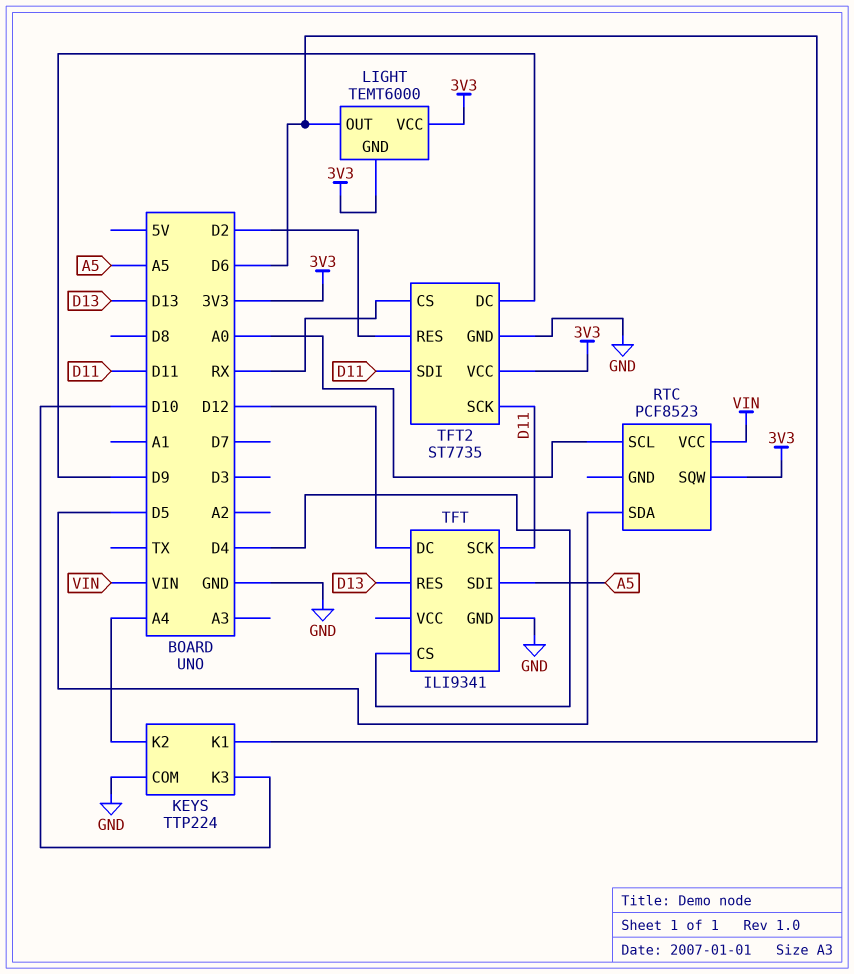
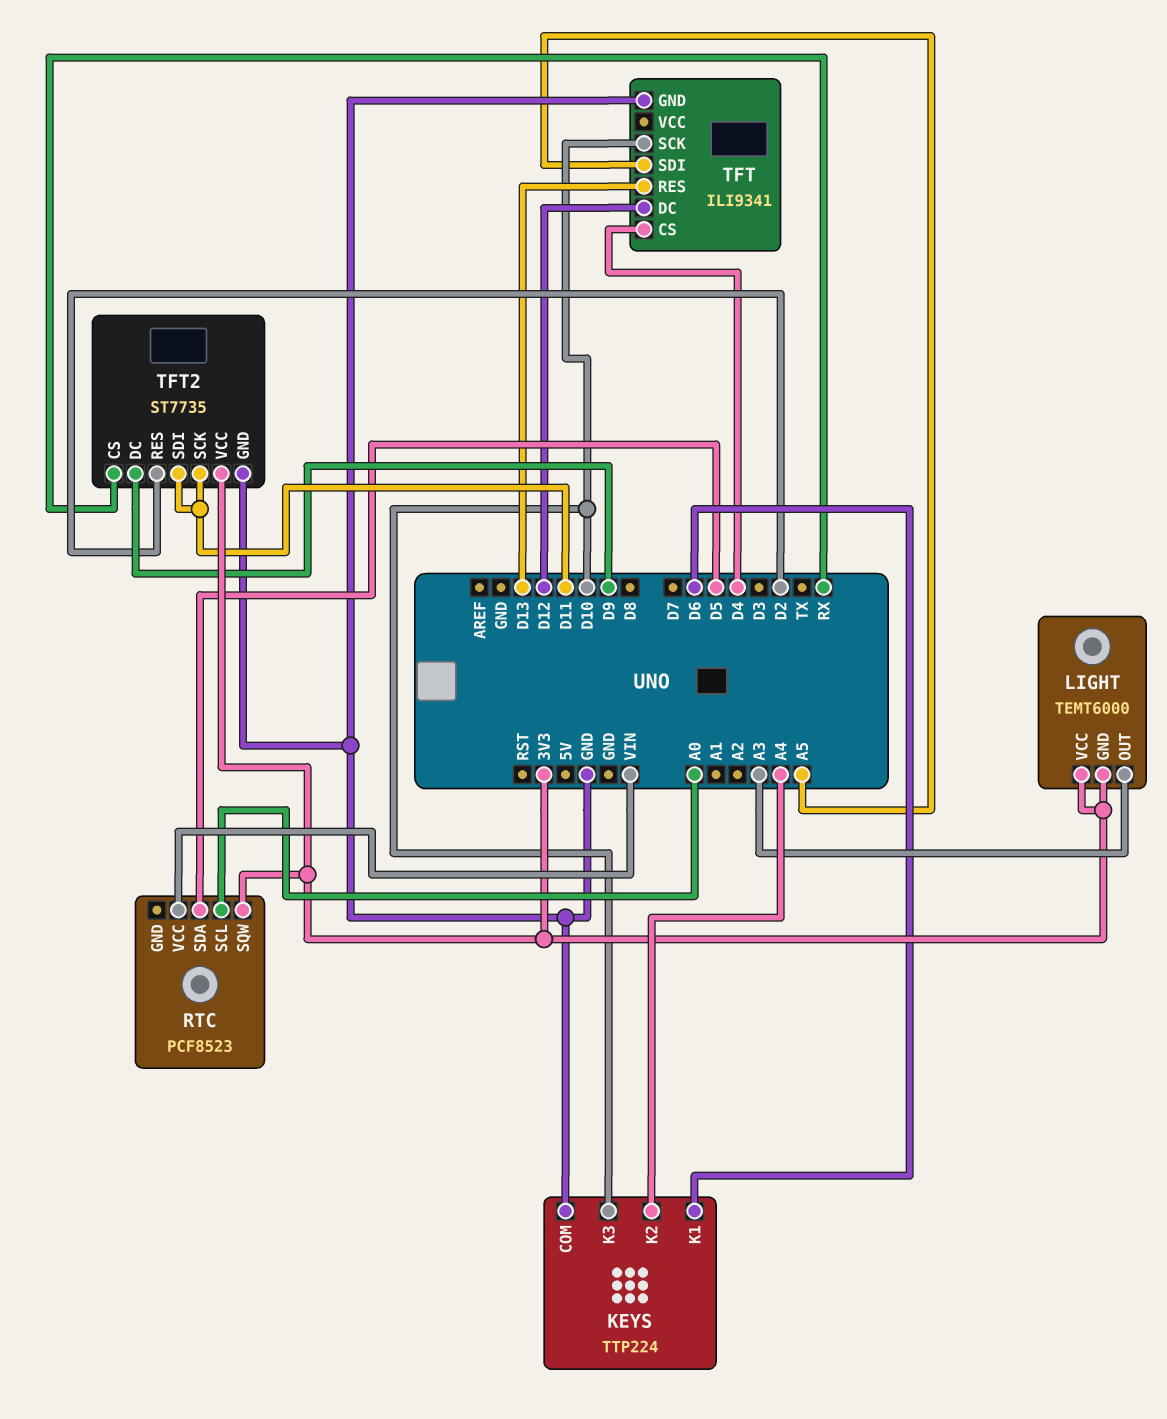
LIGHT pin OUT: D6 -> A3
TFT pin SCK: D11 -> D10

